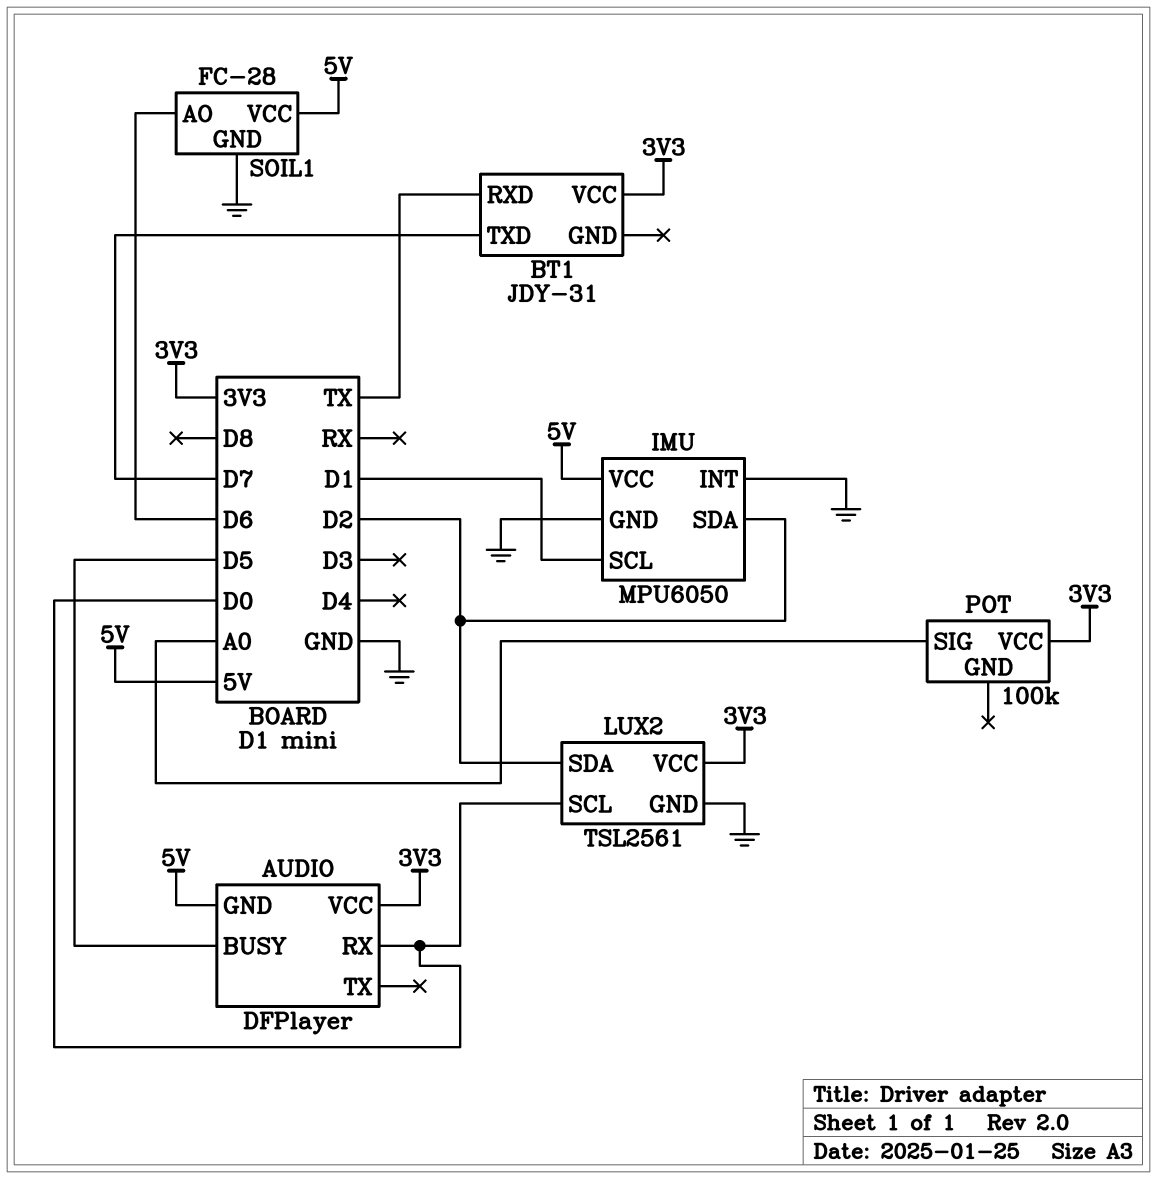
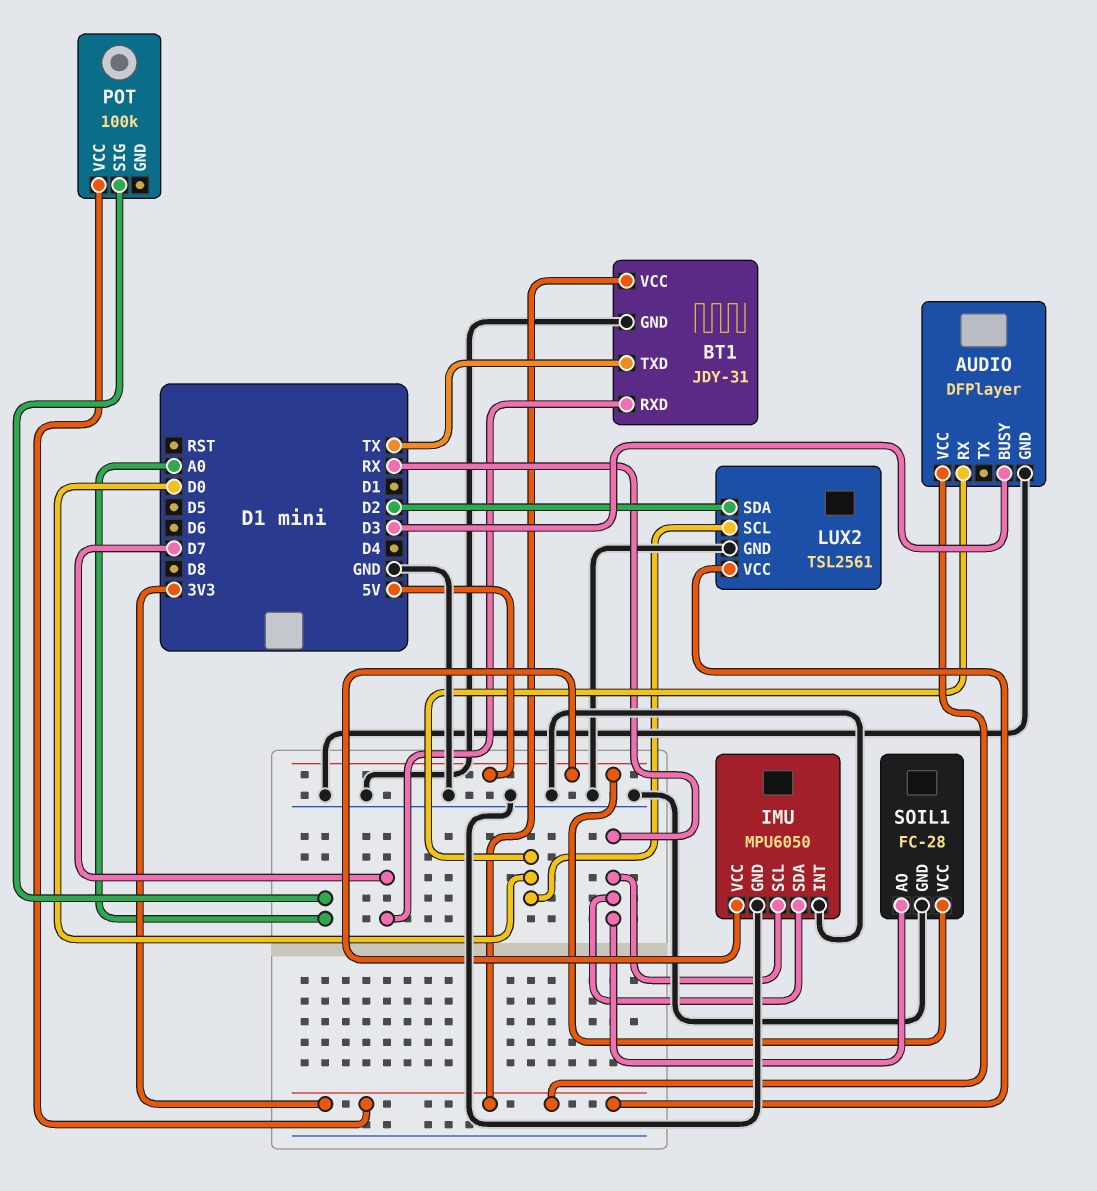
AUDIO pin BUSY: D5 -> D3
AUDIO pin GND: 5V -> GND
BT1 pin GND: none -> GND
BT1 pin RXD: TX -> D7
BT1 pin TXD: D7 -> TX
IMU pin SCL: D1 -> RX
IMU pin SDA: D2 -> RX
SOIL1 pin AO: D6 -> RX

